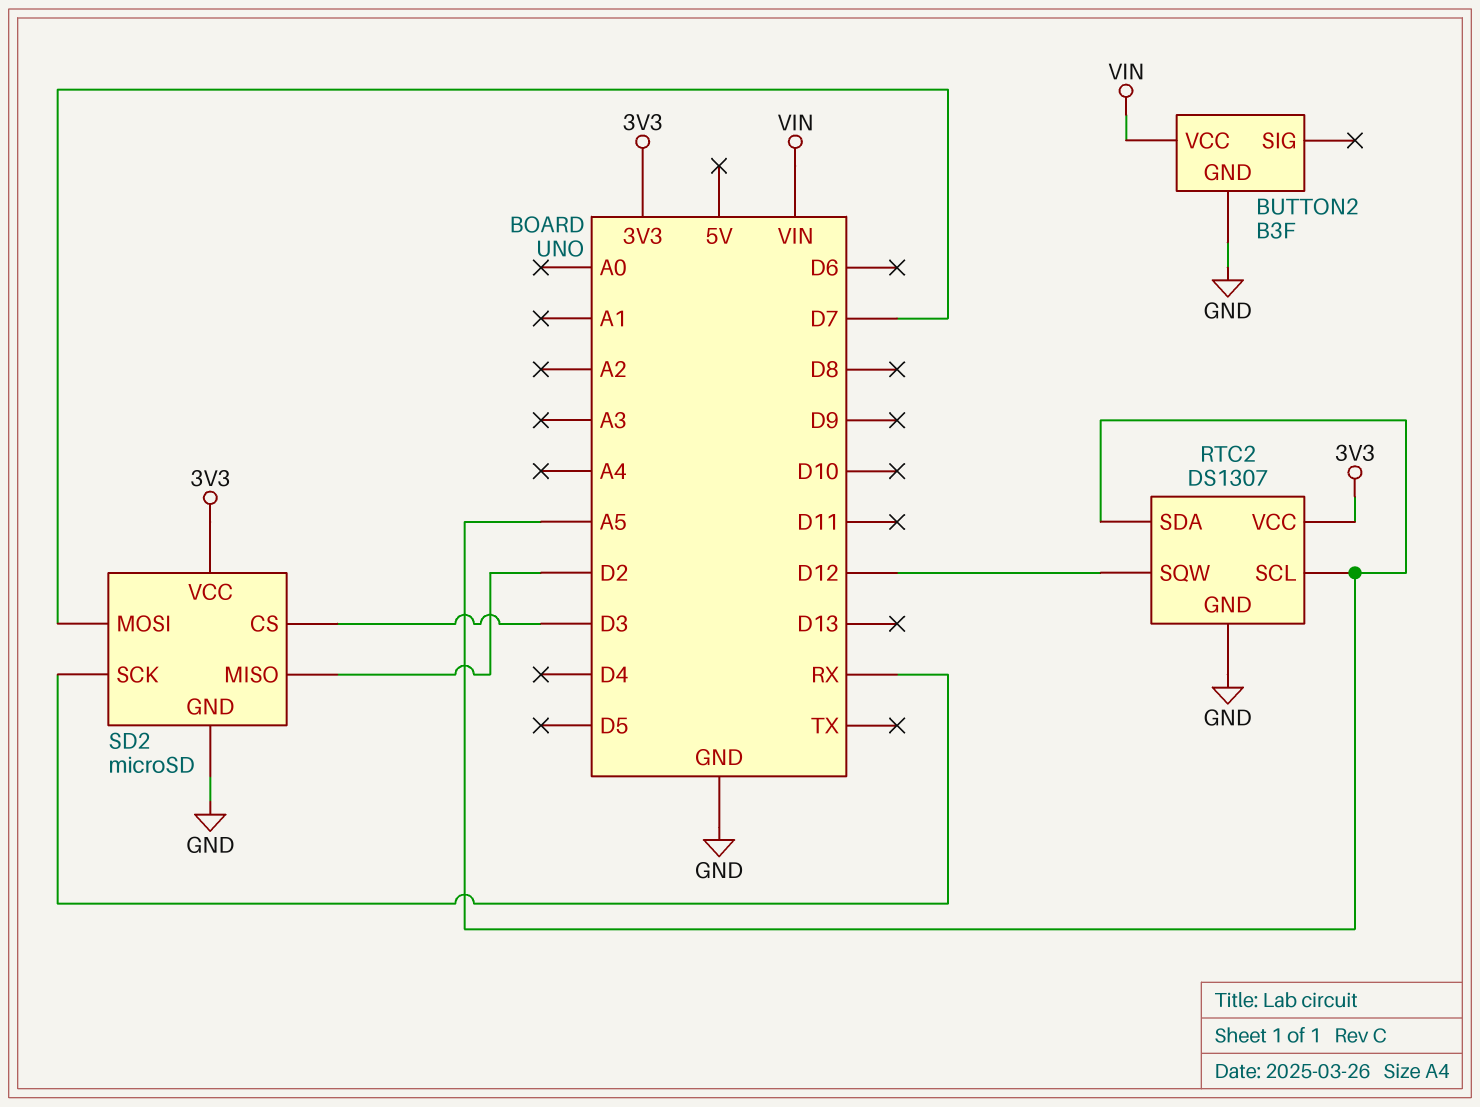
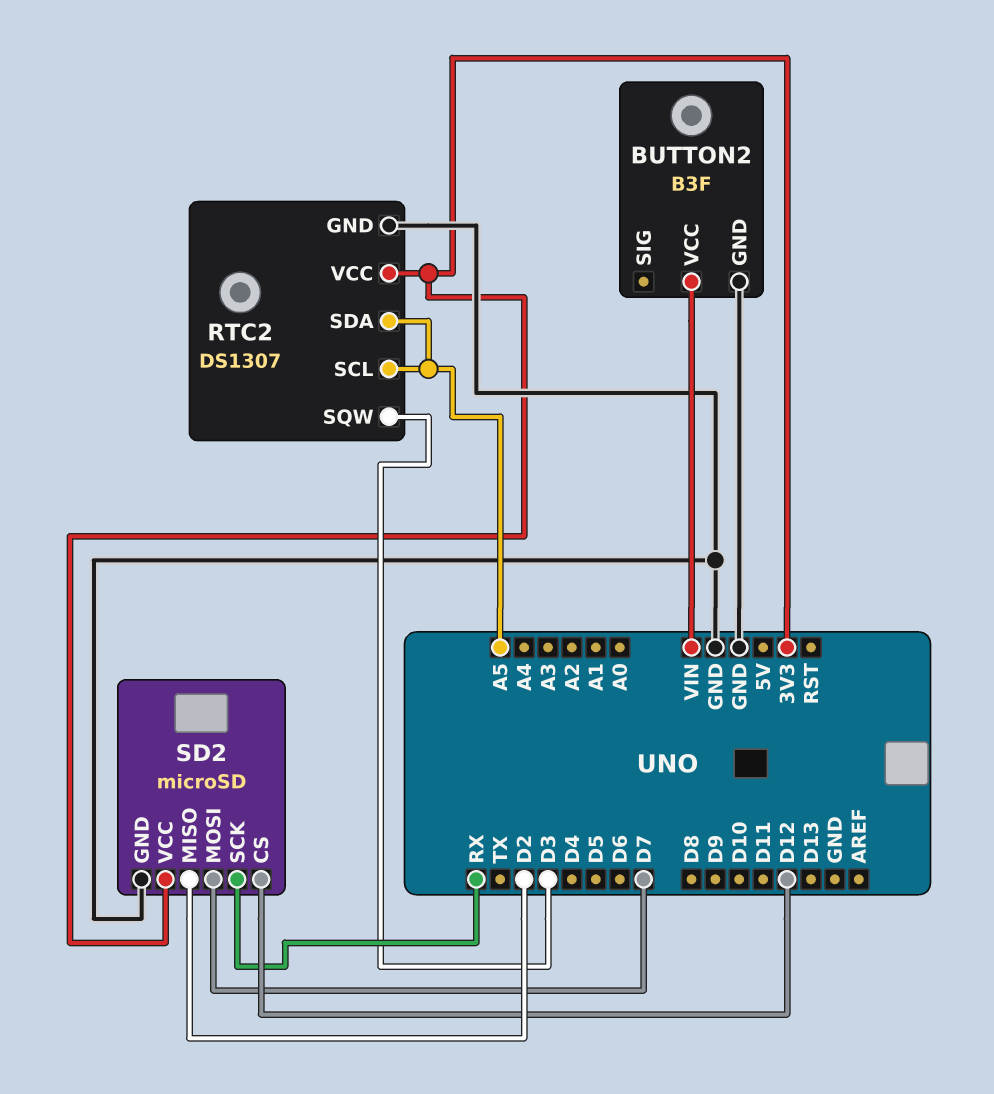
RTC2 pin SQW: D12 -> D3
SD2 pin CS: D3 -> D12

